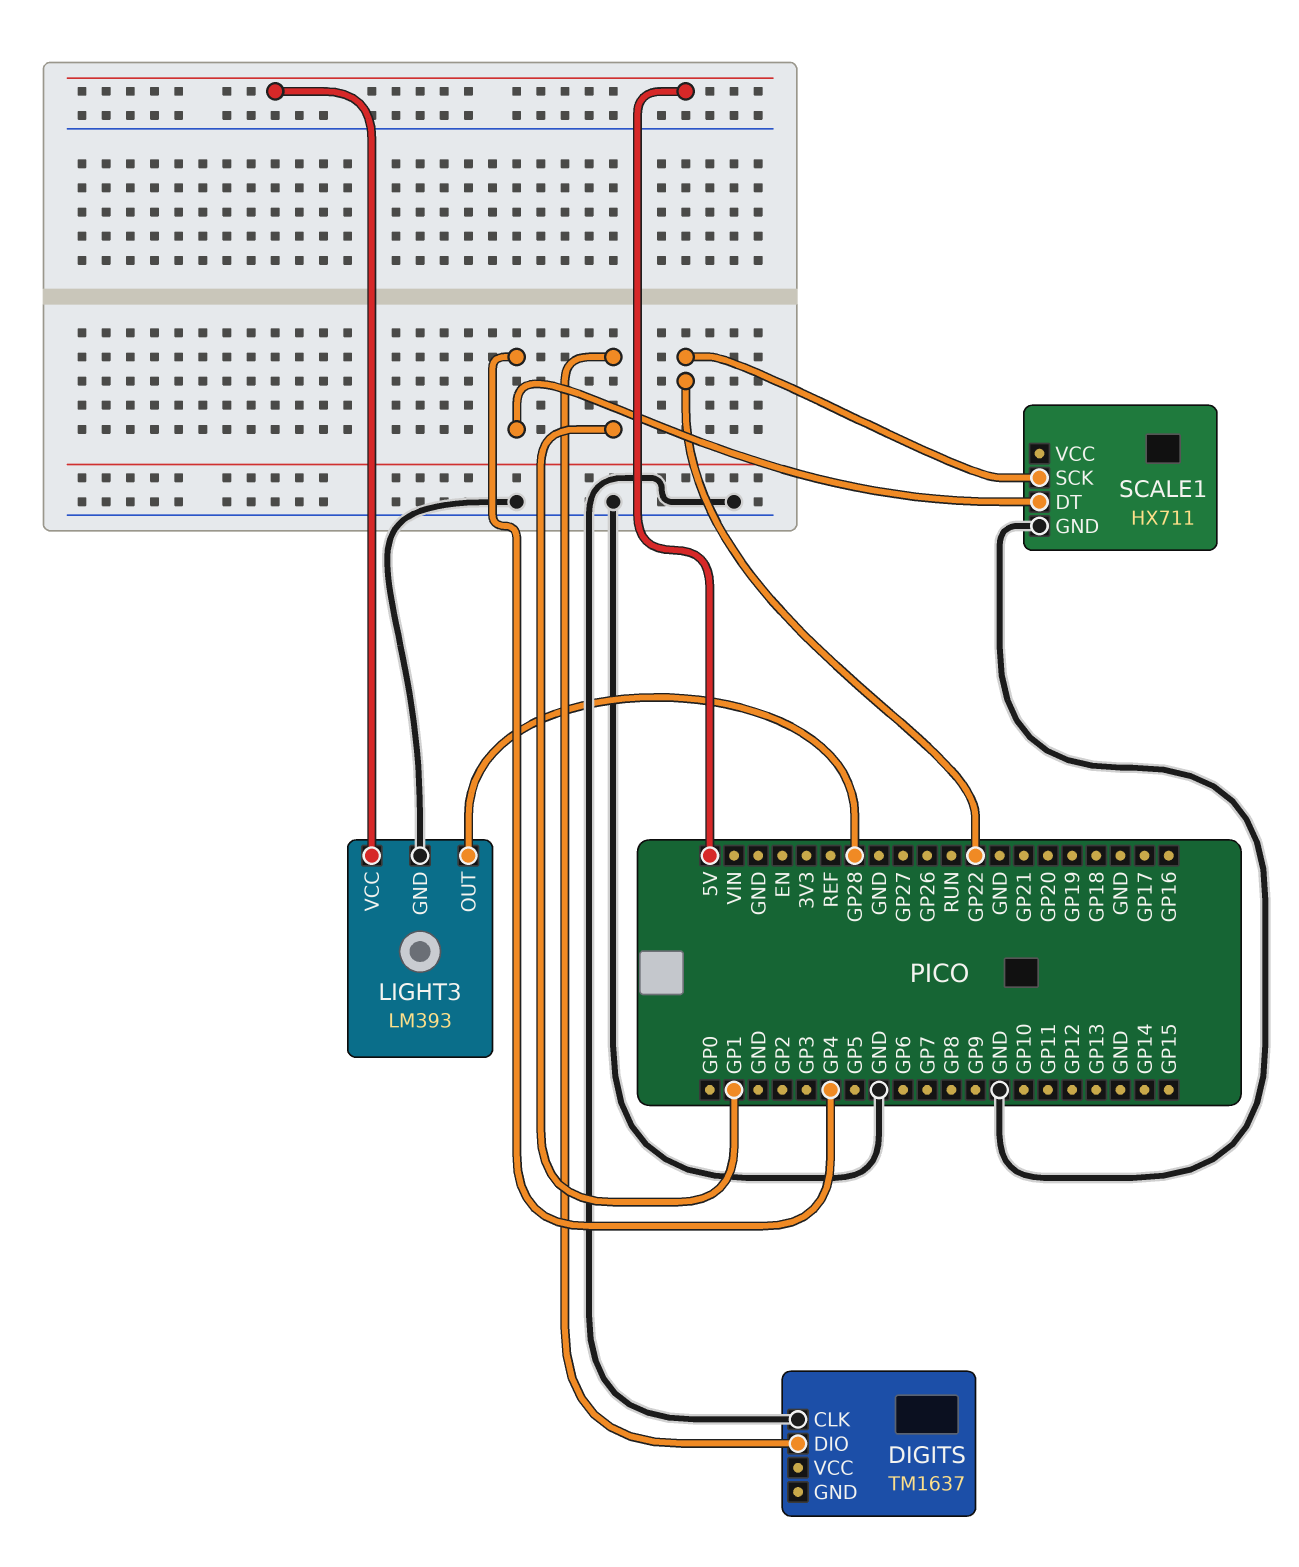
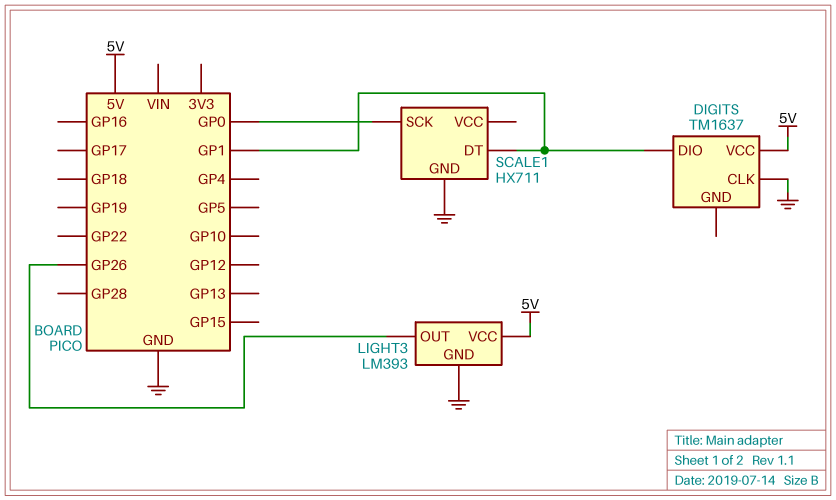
DIGITS pin VCC: none -> 5V
LIGHT3 pin OUT: GP28 -> GP26
SCALE1 pin DT: GP4 -> GP1
SCALE1 pin SCK: GP22 -> GP0

